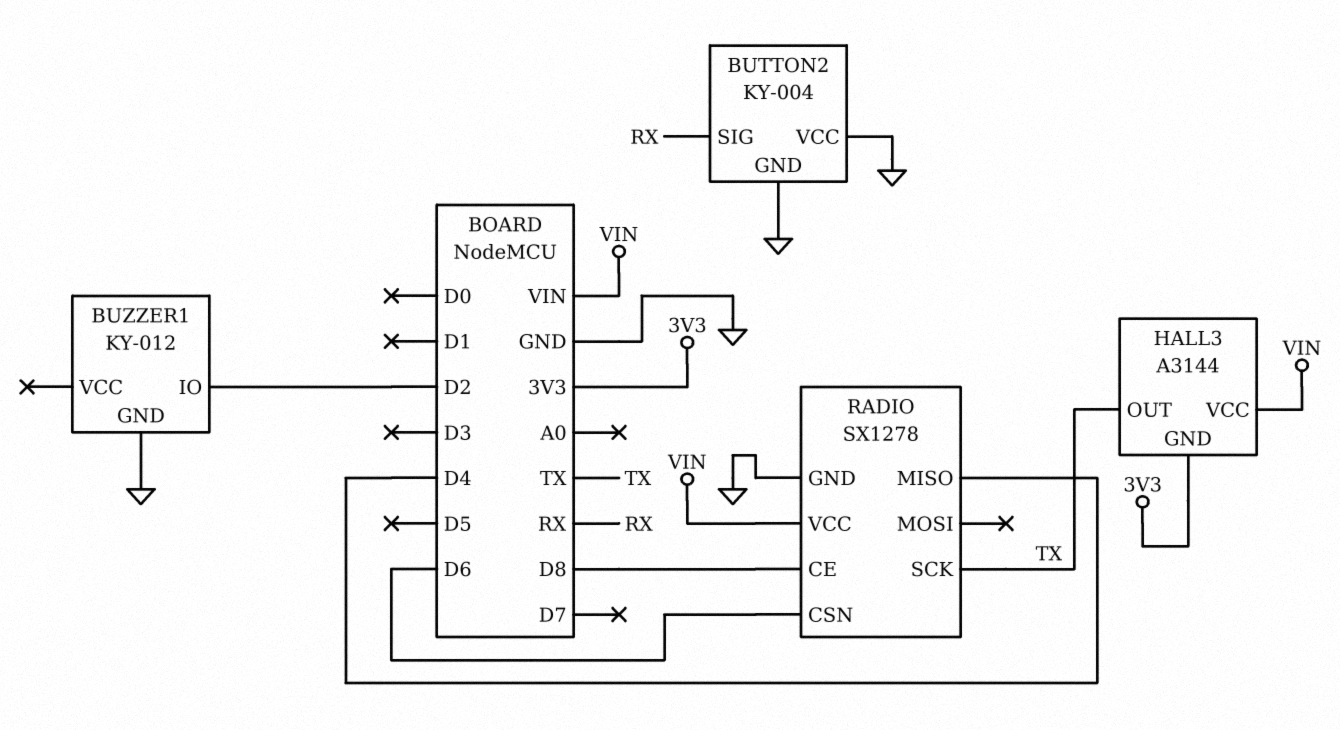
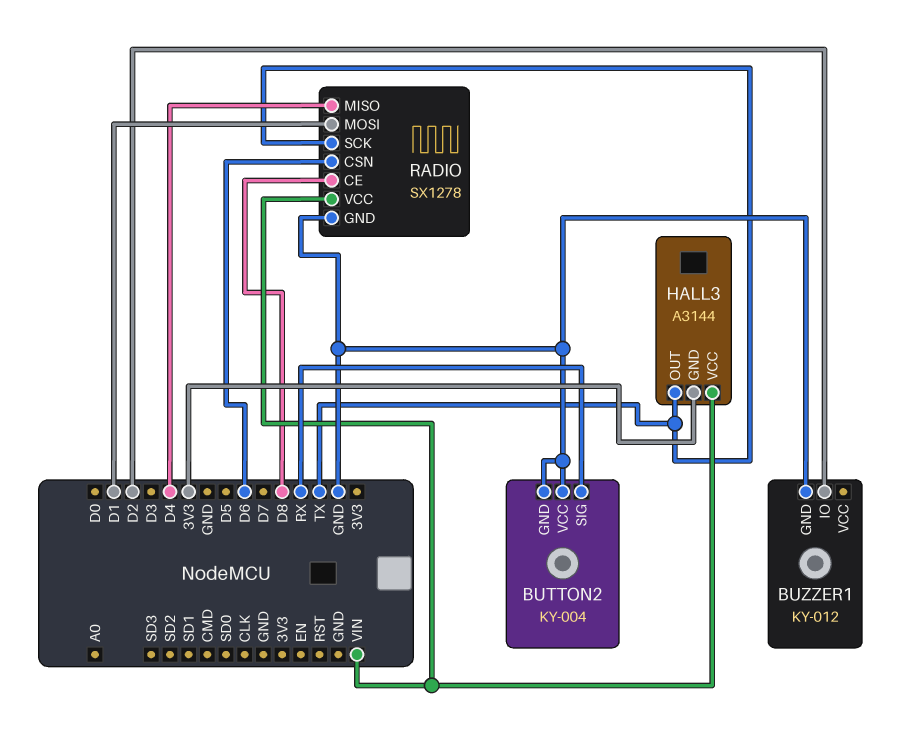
RADIO pin MOSI: none -> D1

